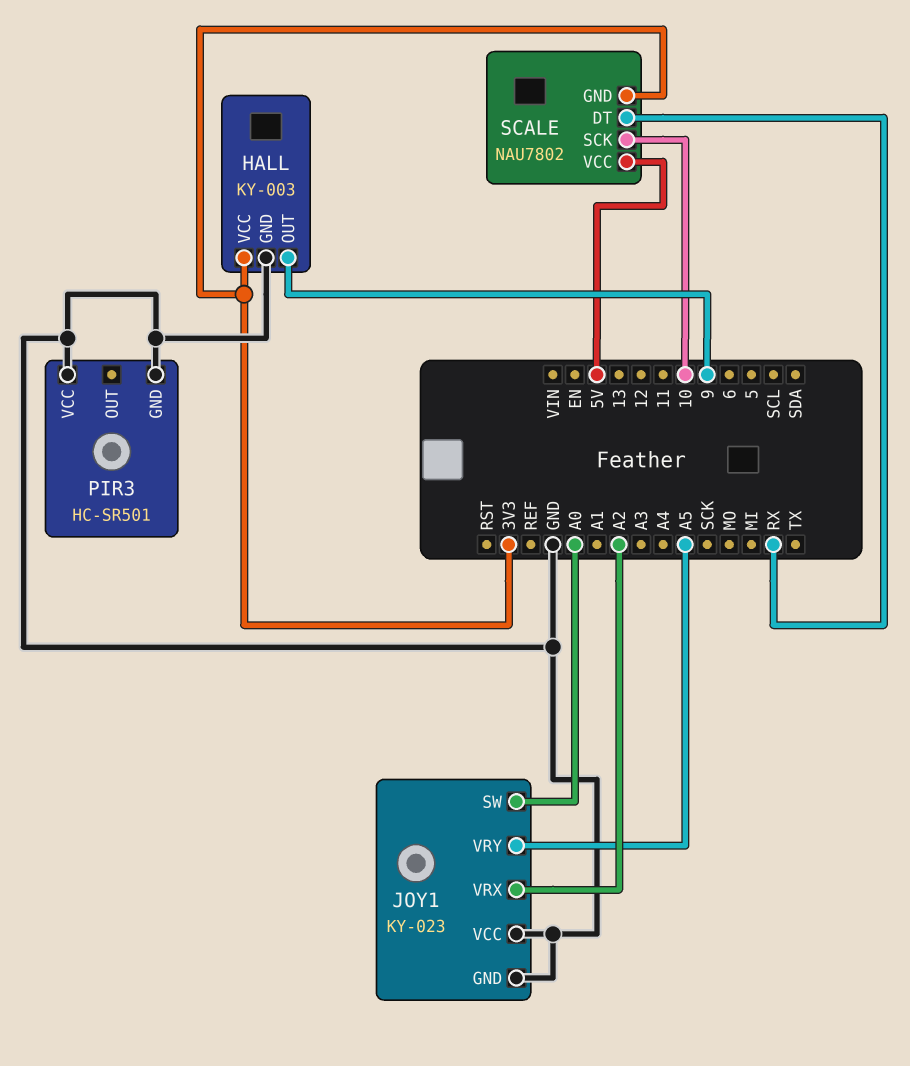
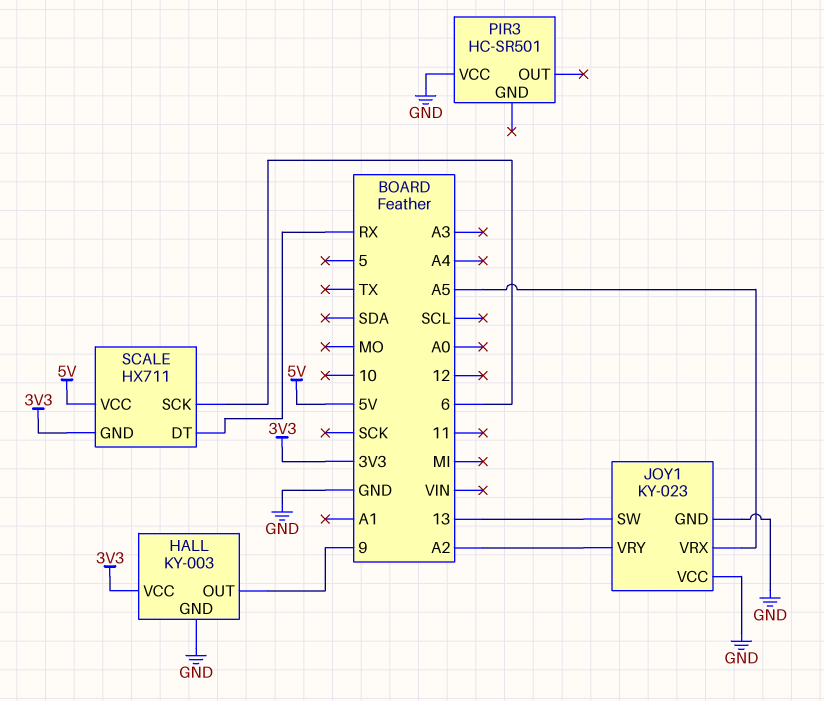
JOY1 pin SW: A0 -> 13
JOY1 pin VRX: A2 -> A5
JOY1 pin VRY: A5 -> A2
PIR3 pin GND: GND -> none
SCALE: NAU7802 -> HX711
SCALE pin SCK: 10 -> 6

